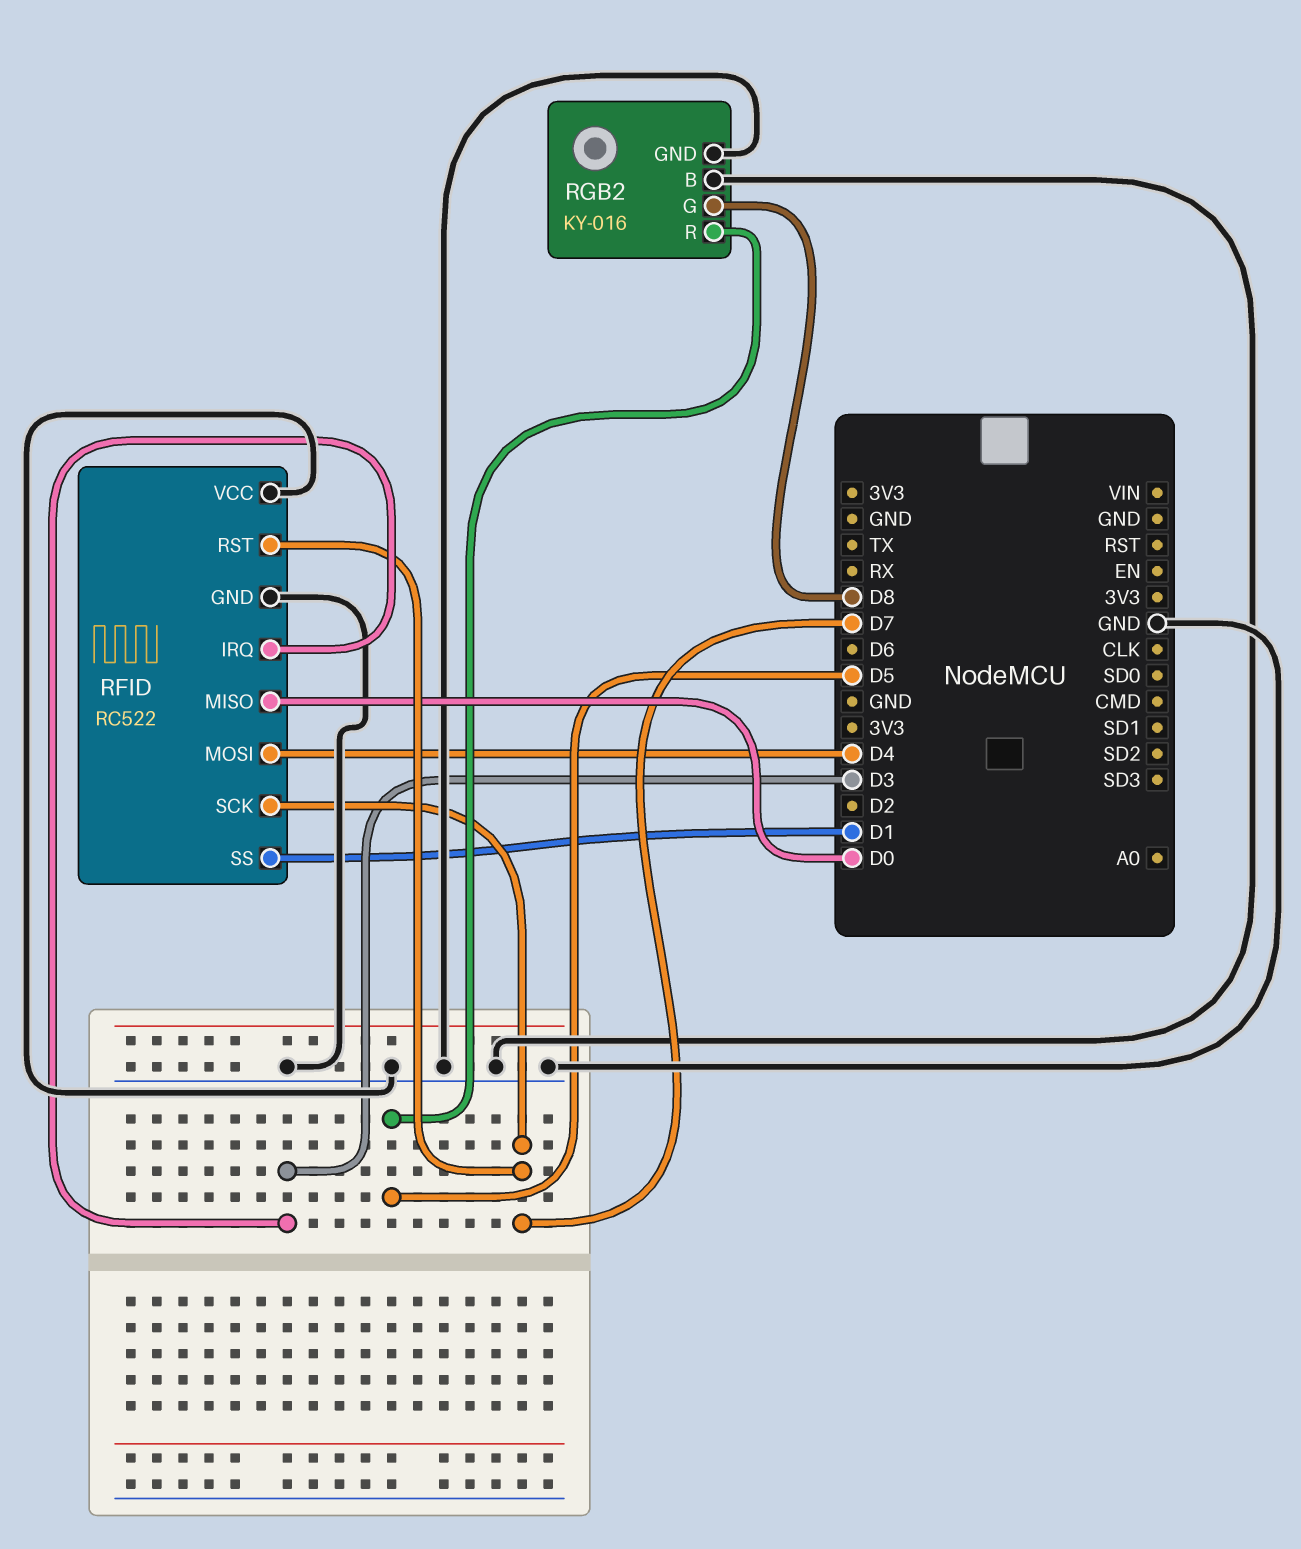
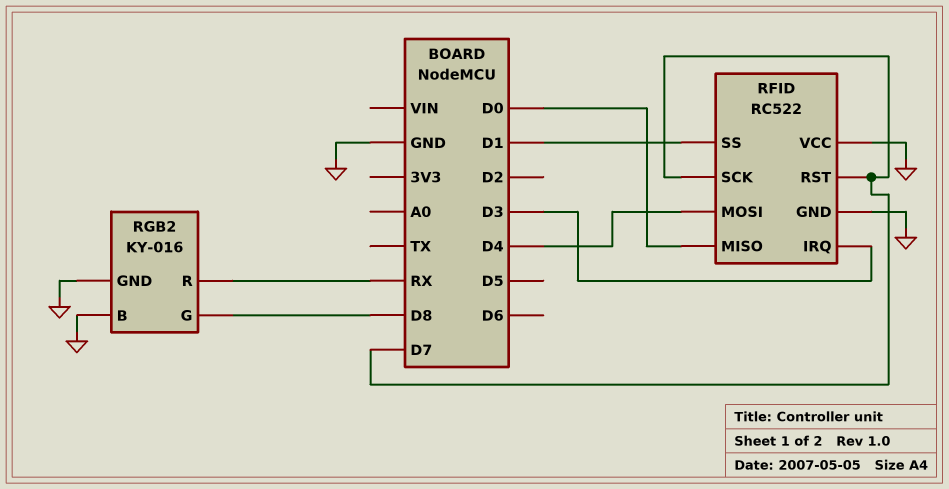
RGB2 pin R: D5 -> RX

